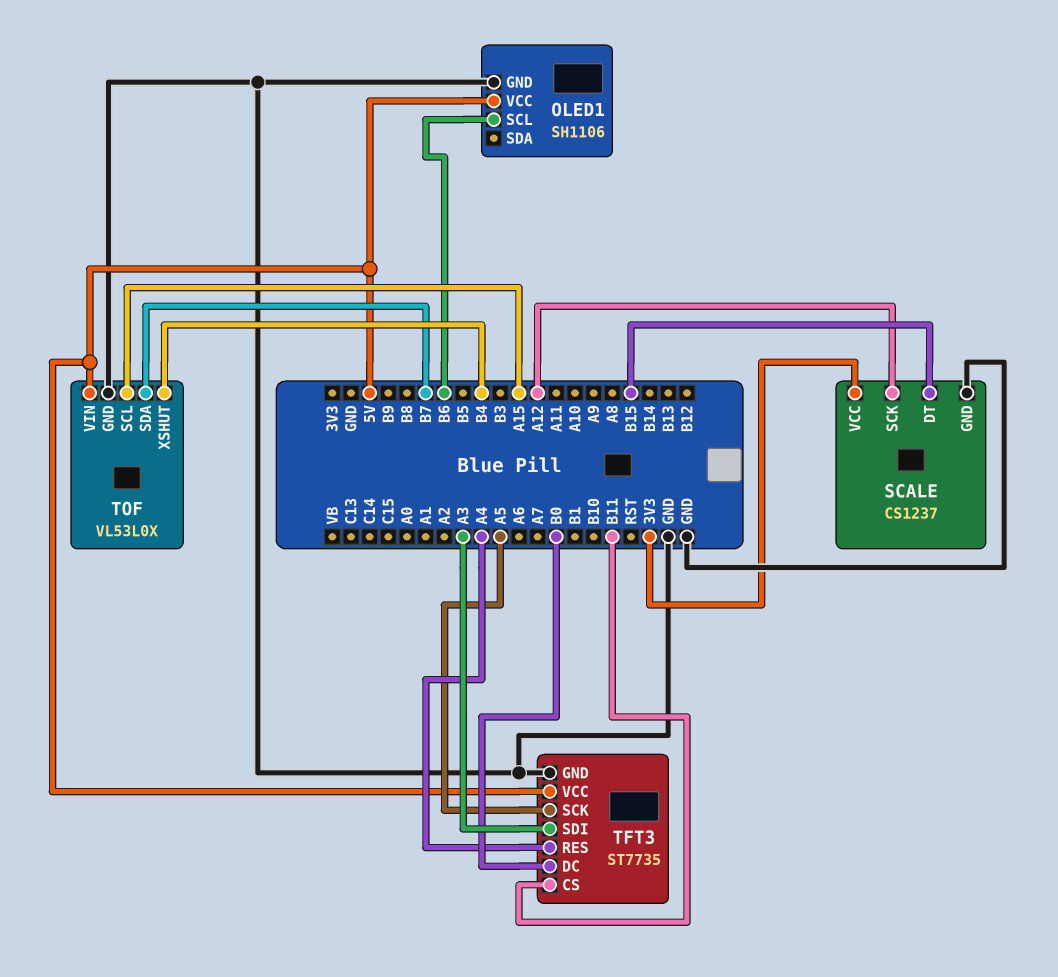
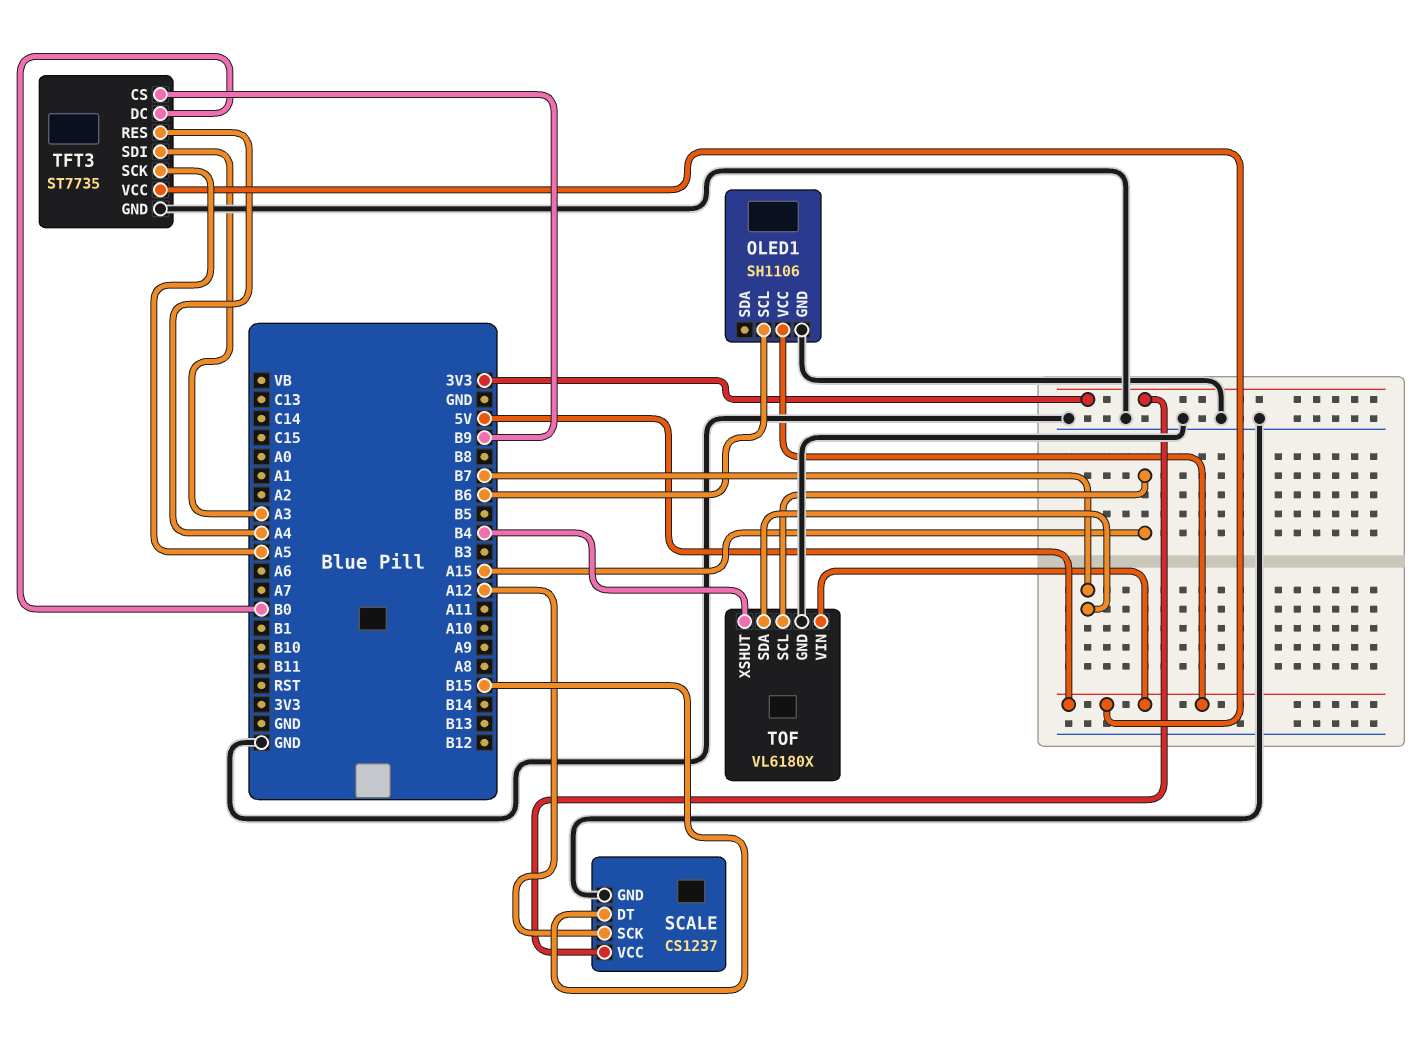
TFT3 pin CS: B11 -> B9
TOF: VL53L0X -> VL6180X

